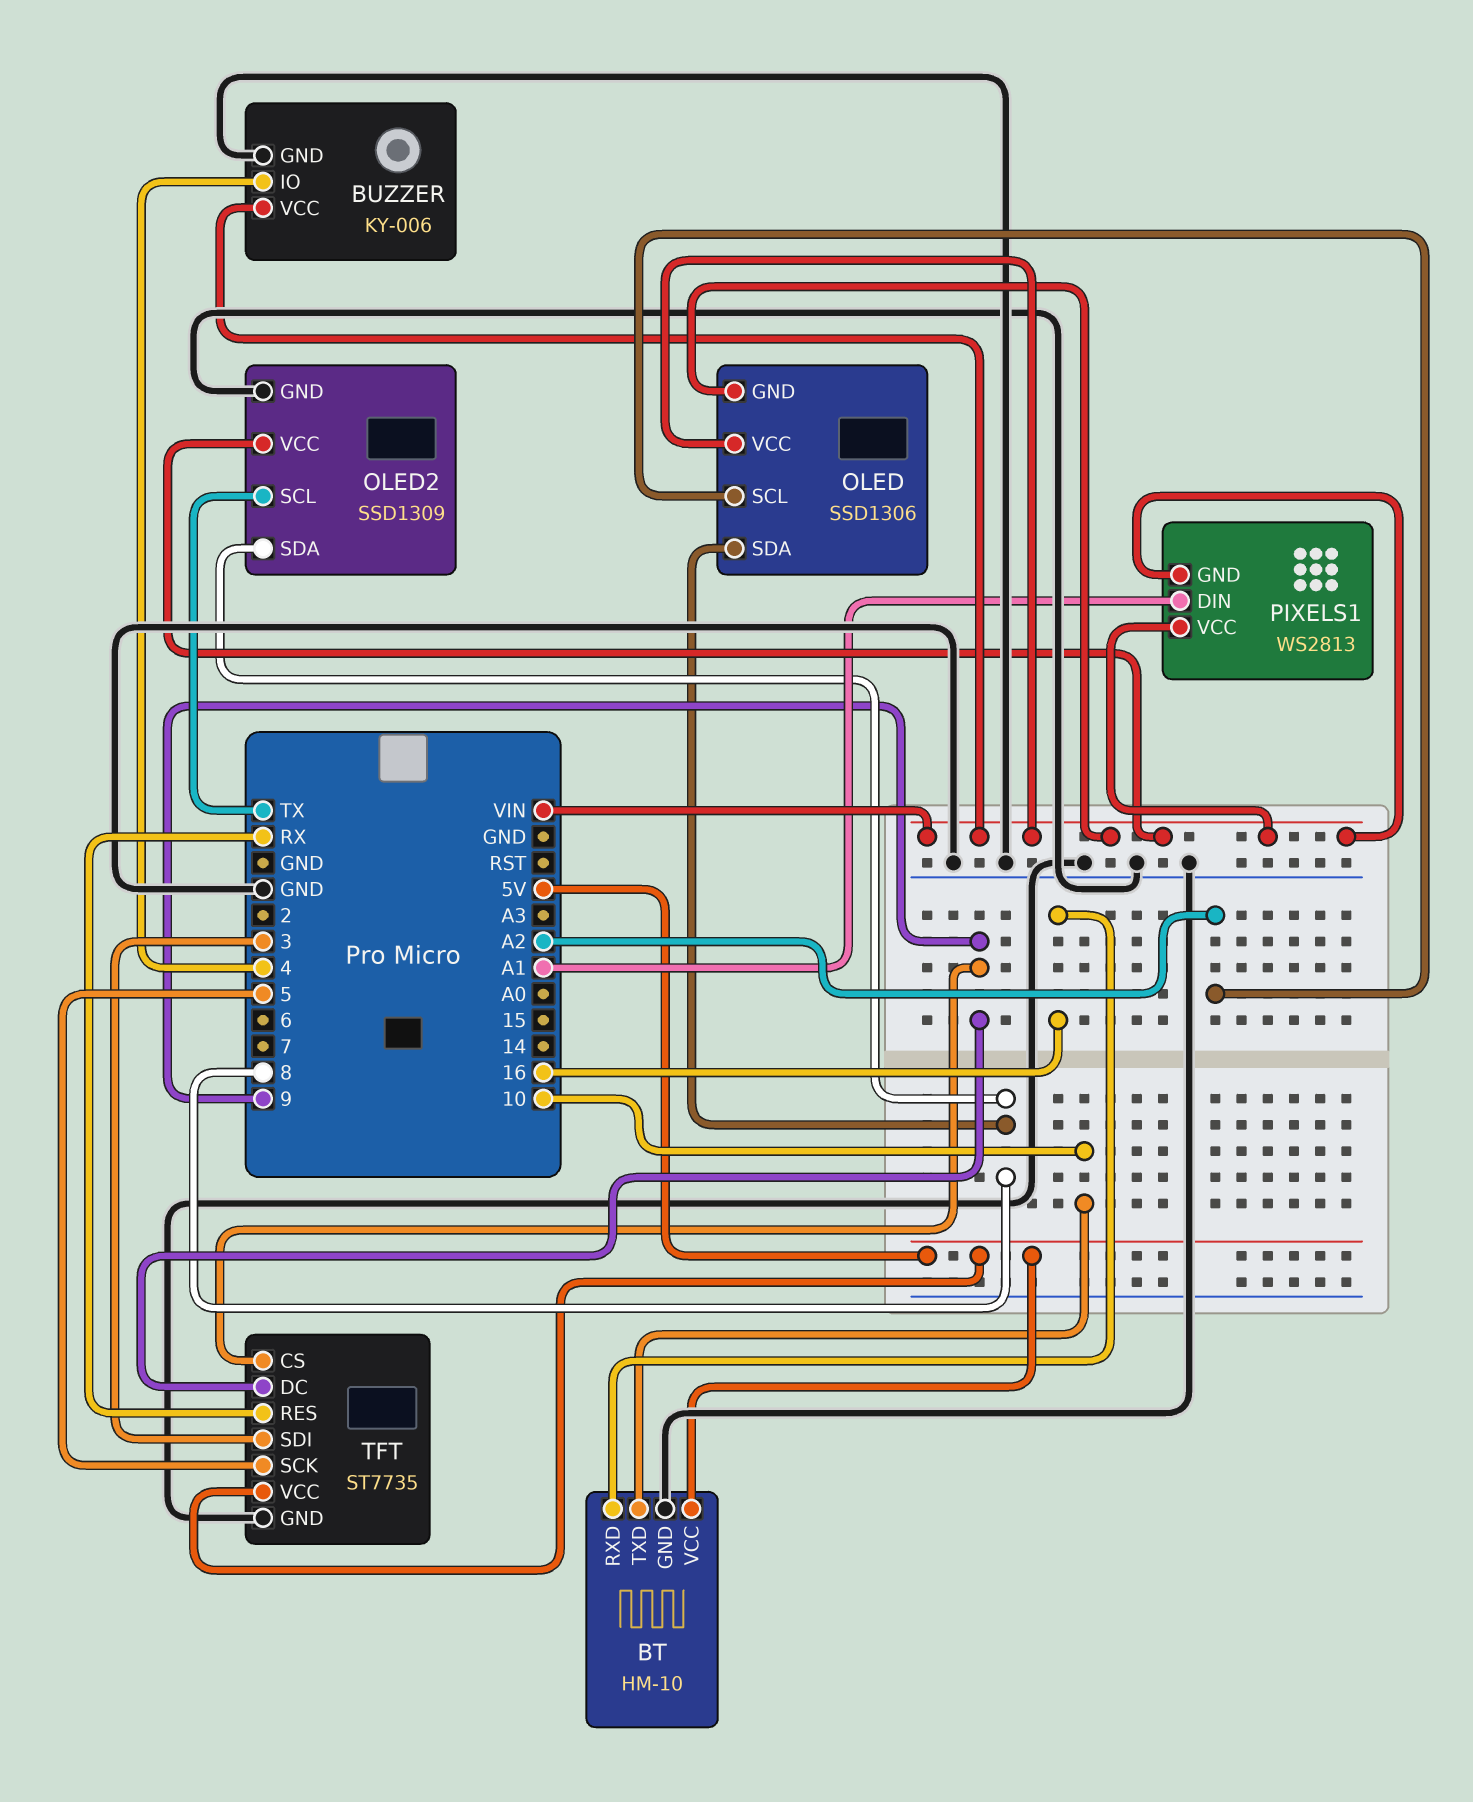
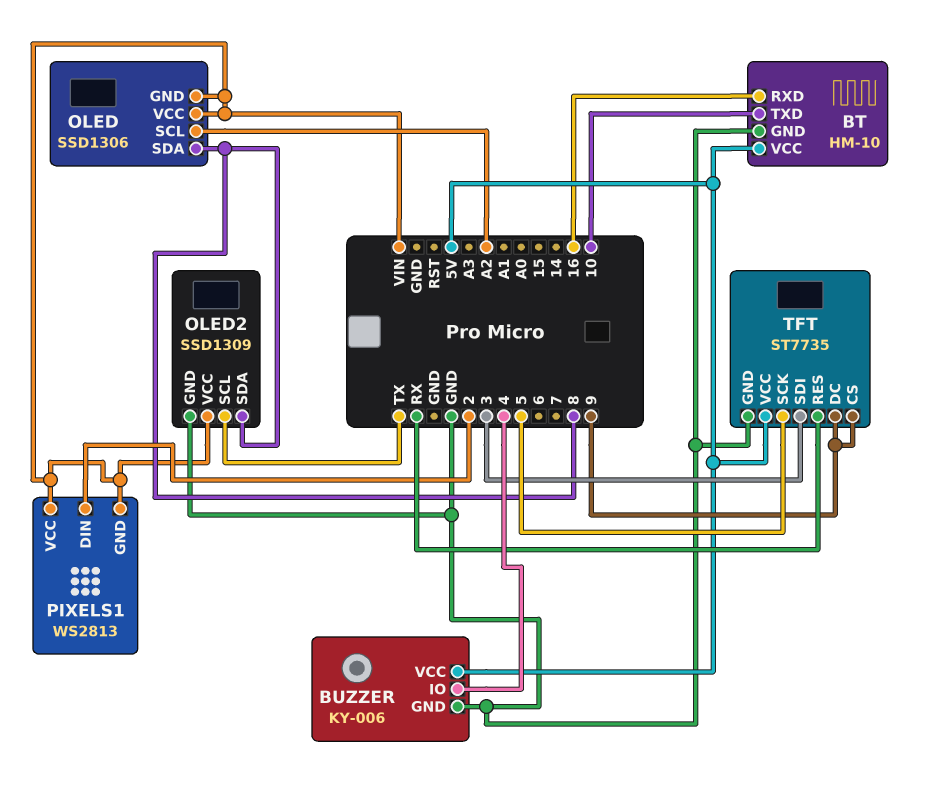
BUZZER pin VCC: VIN -> 5V
PIXELS1 pin DIN: A1 -> 2

